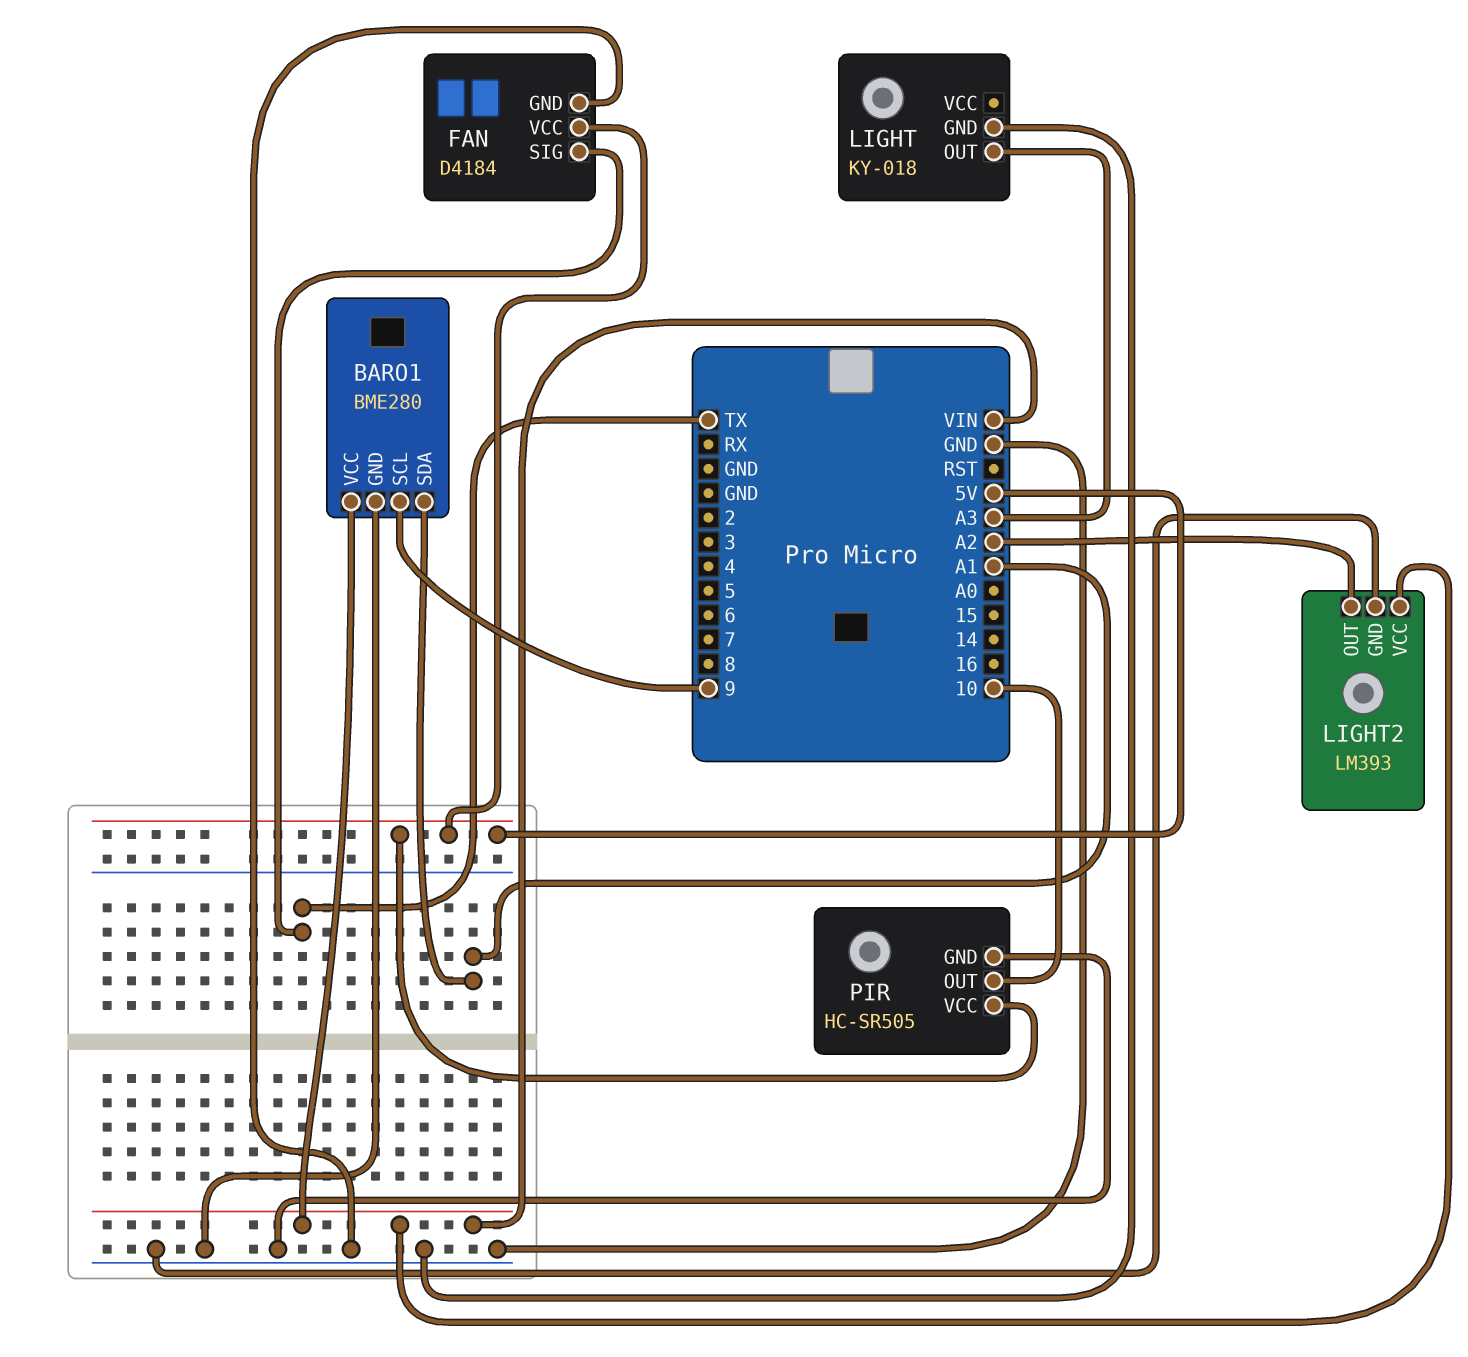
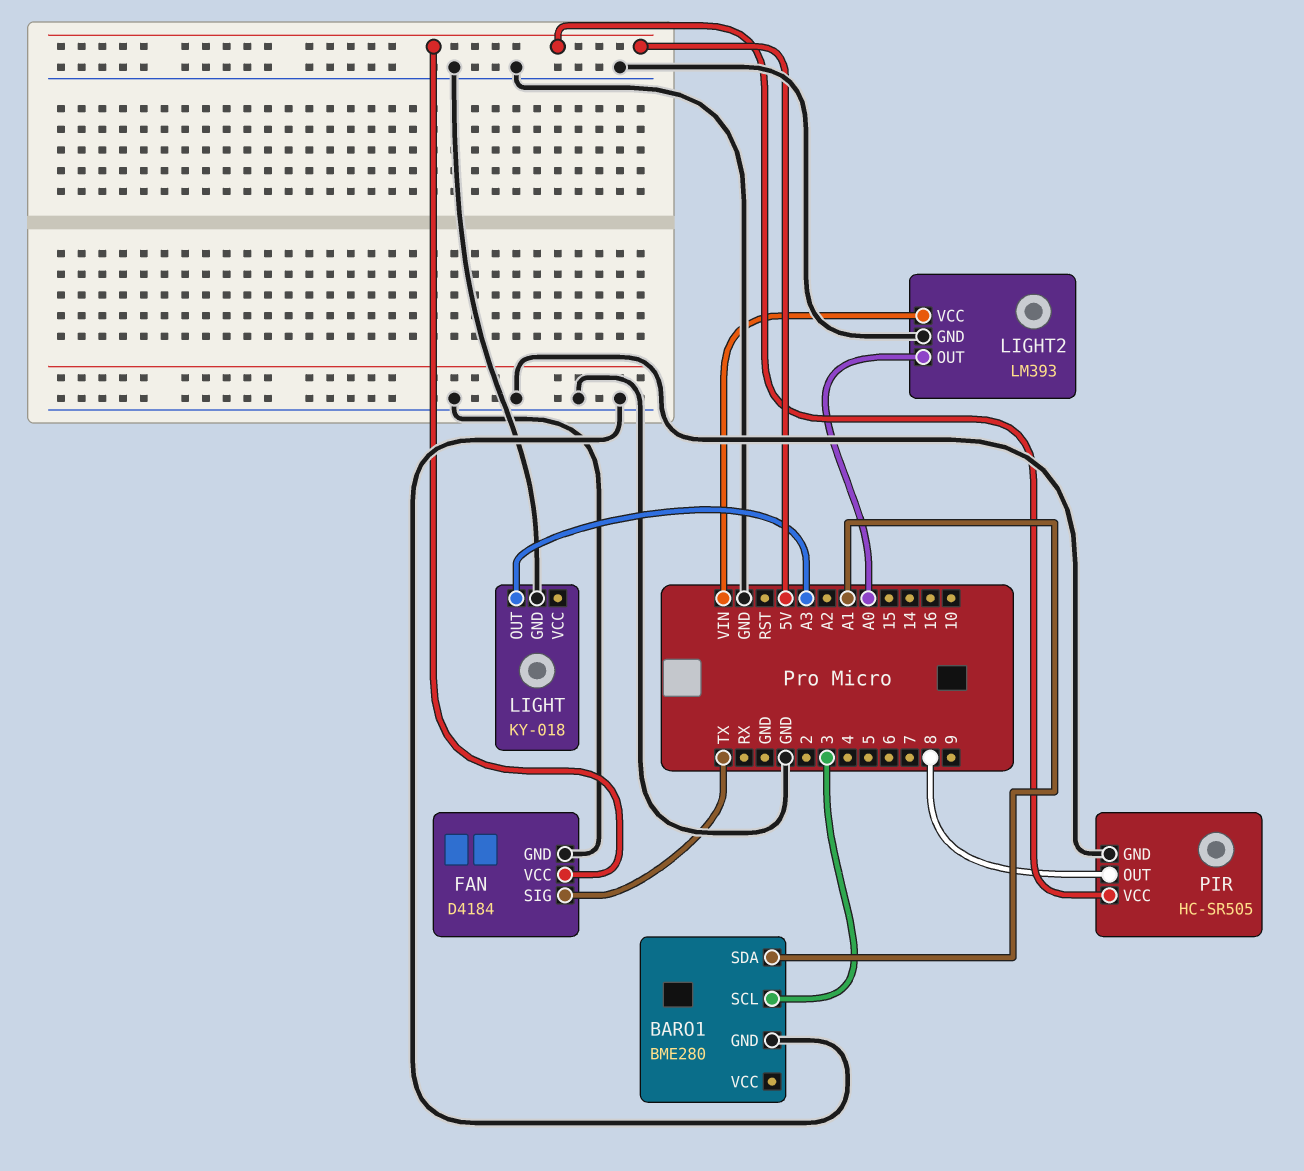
BARO1 pin SCL: 9 -> 3
BARO1 pin VCC: VIN -> none
LIGHT2 pin OUT: A2 -> A0
PIR pin OUT: 10 -> 8

